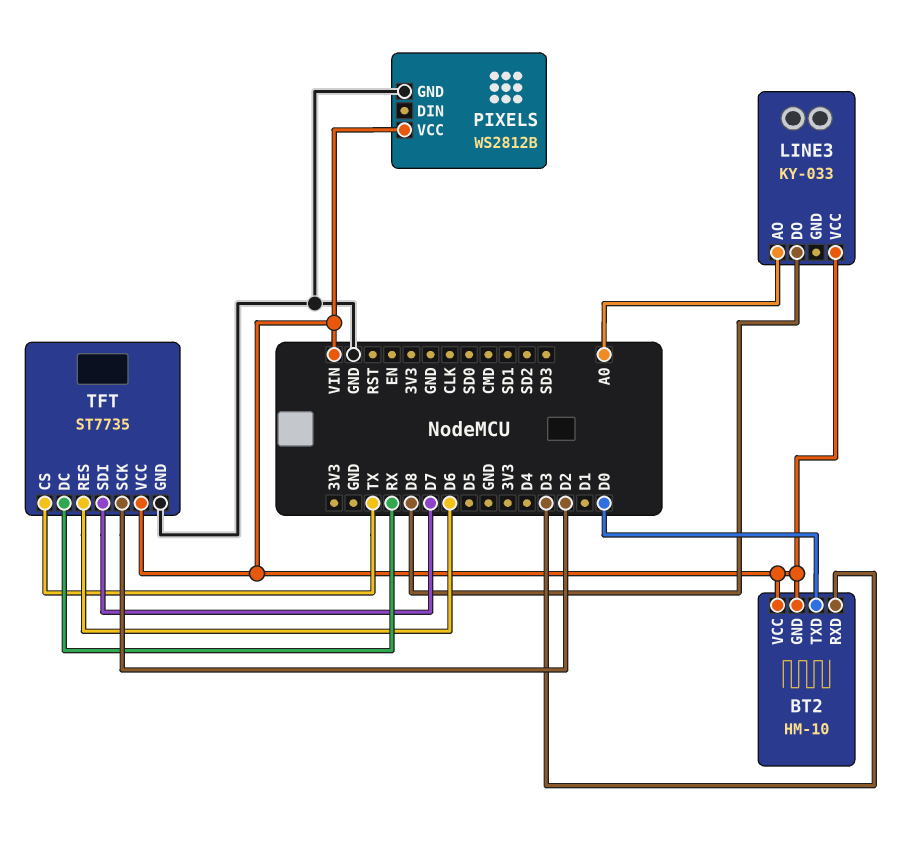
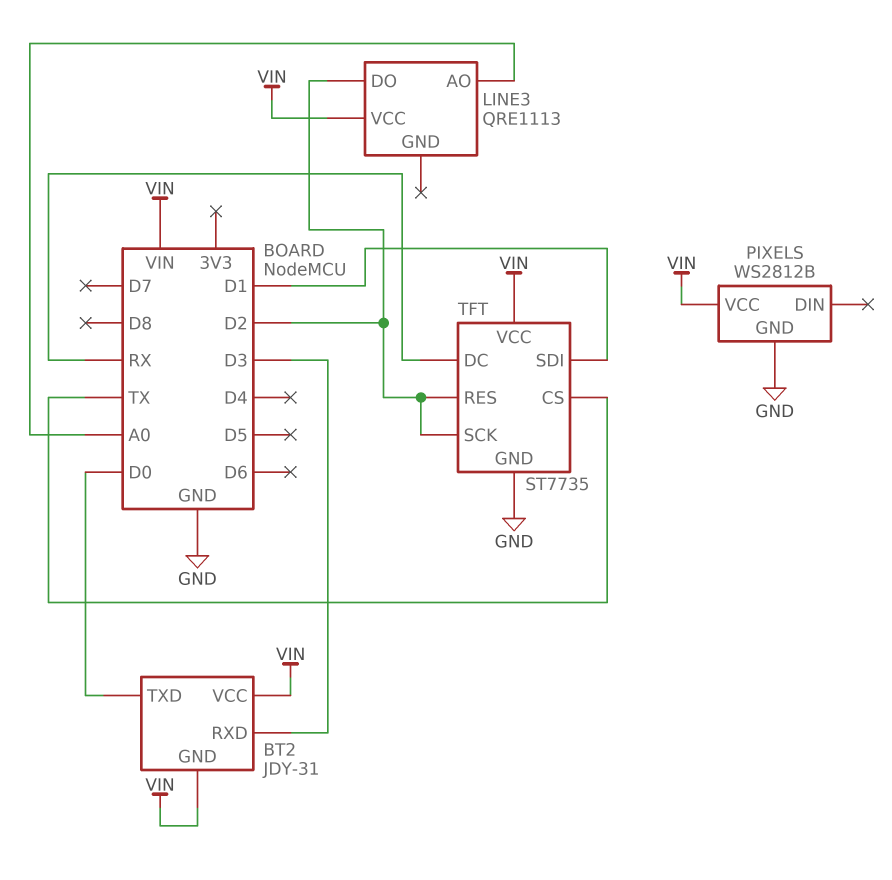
BT2: HM-10 -> JDY-31
LINE3: KY-033 -> QRE1113
LINE3 pin DO: D8 -> D2
TFT pin RES: D6 -> D2
TFT pin SDI: D7 -> D1

